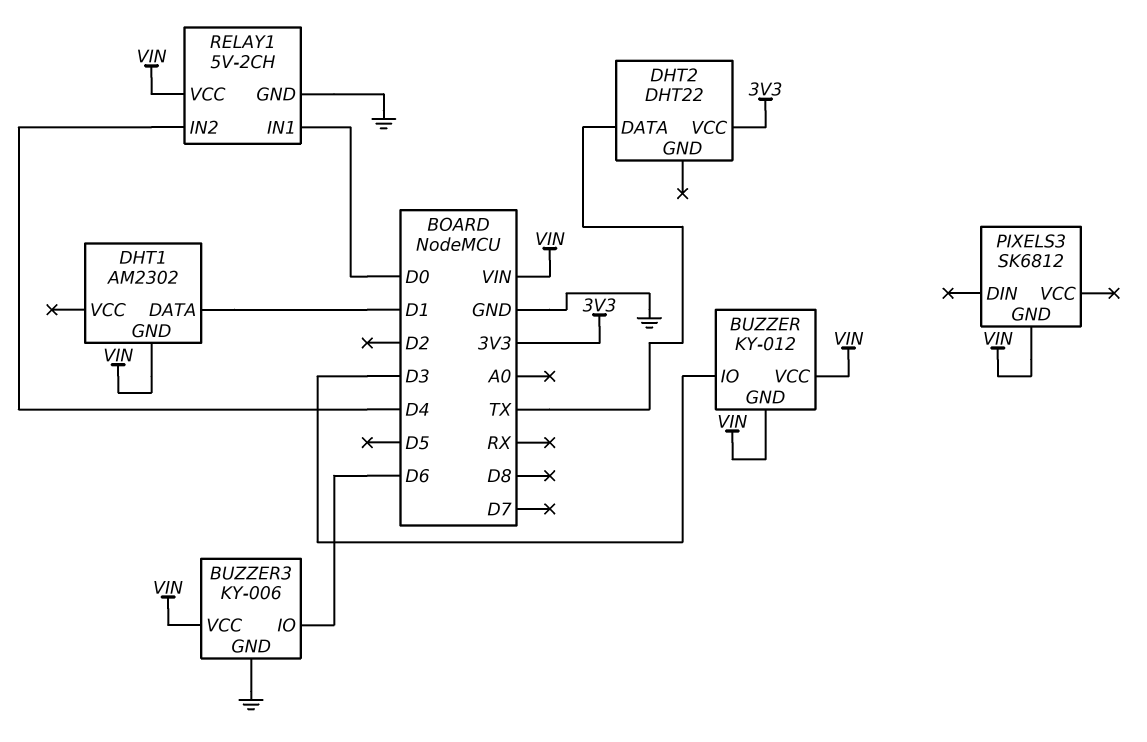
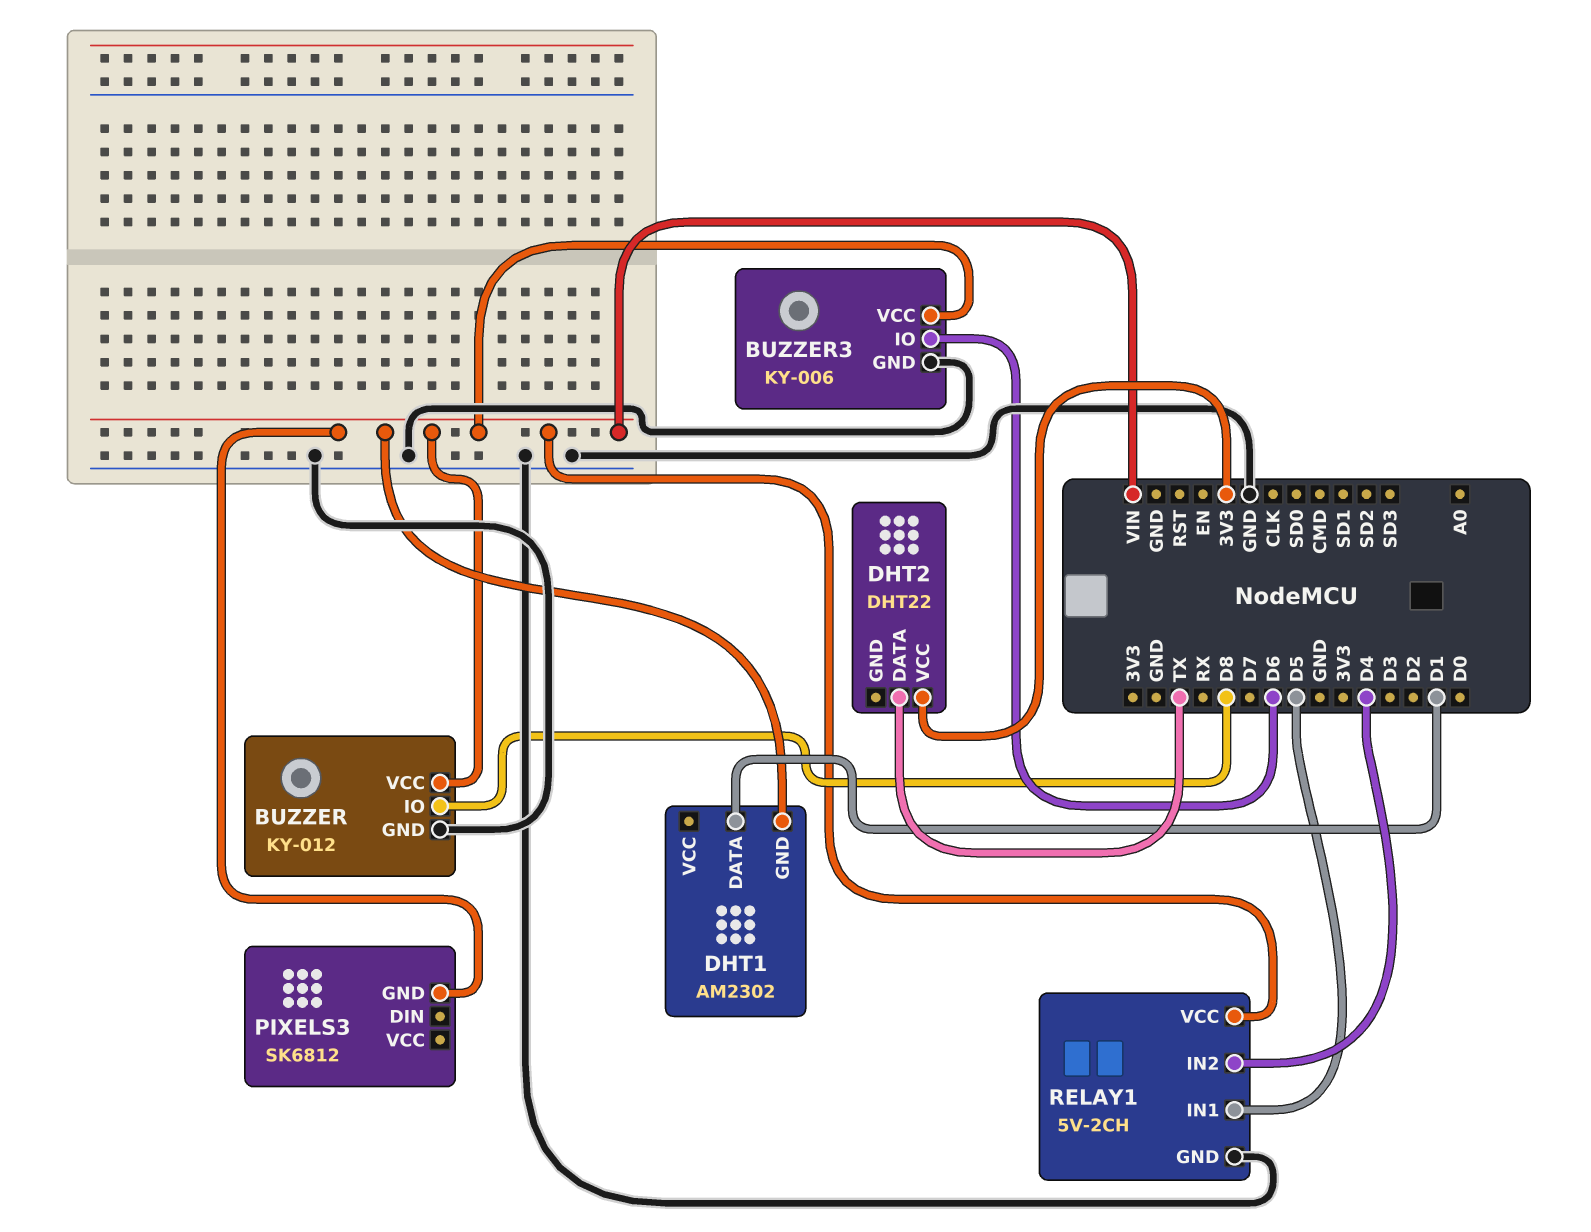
BUZZER pin GND: VIN -> GND
BUZZER pin IO: D3 -> D8
RELAY1 pin IN1: D0 -> D5

